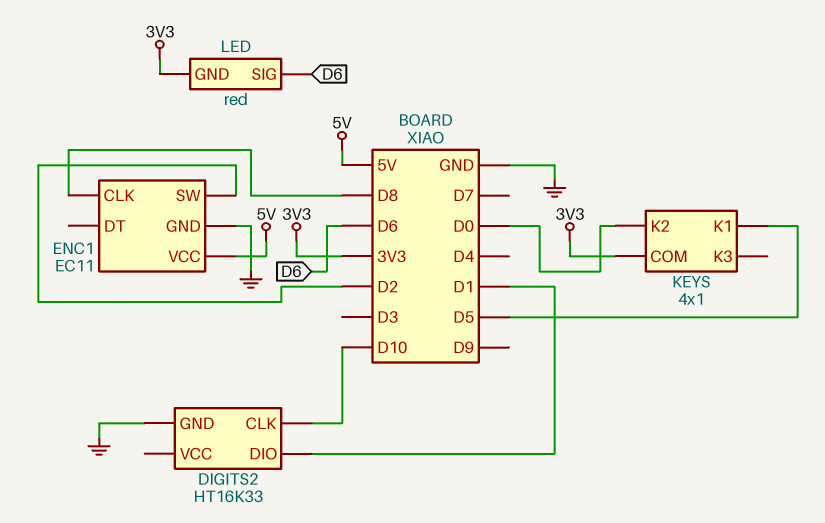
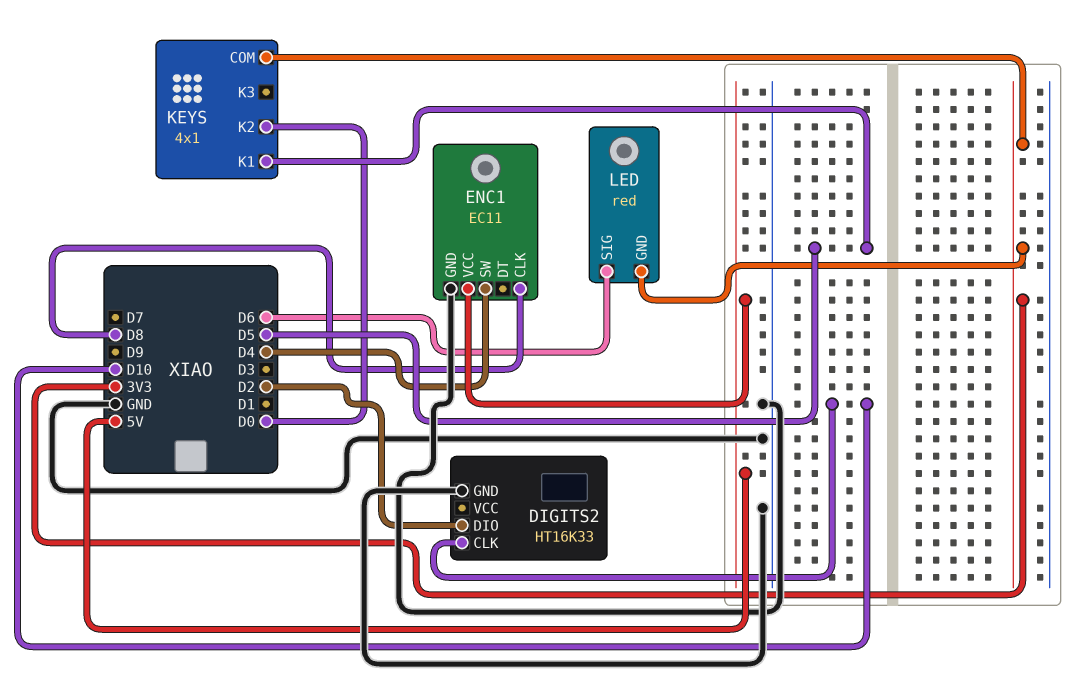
DIGITS2 pin DIO: D1 -> D2
ENC1 pin SW: D2 -> D4

